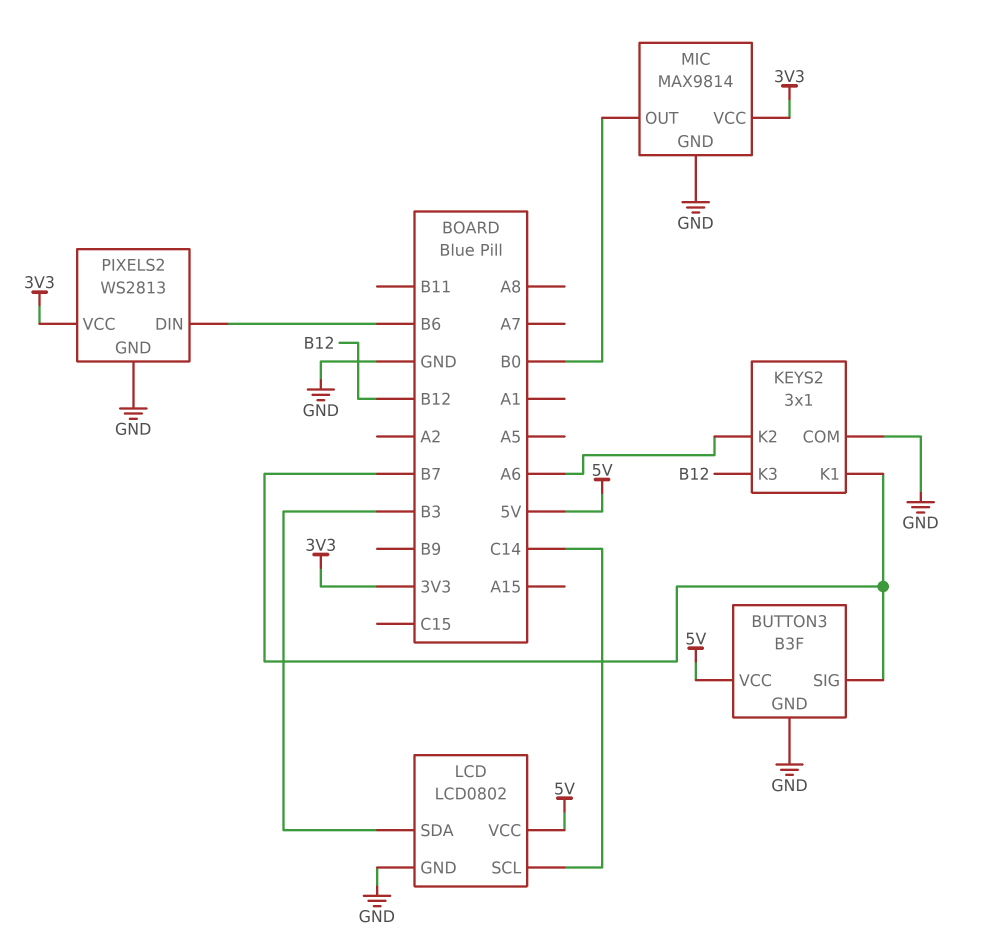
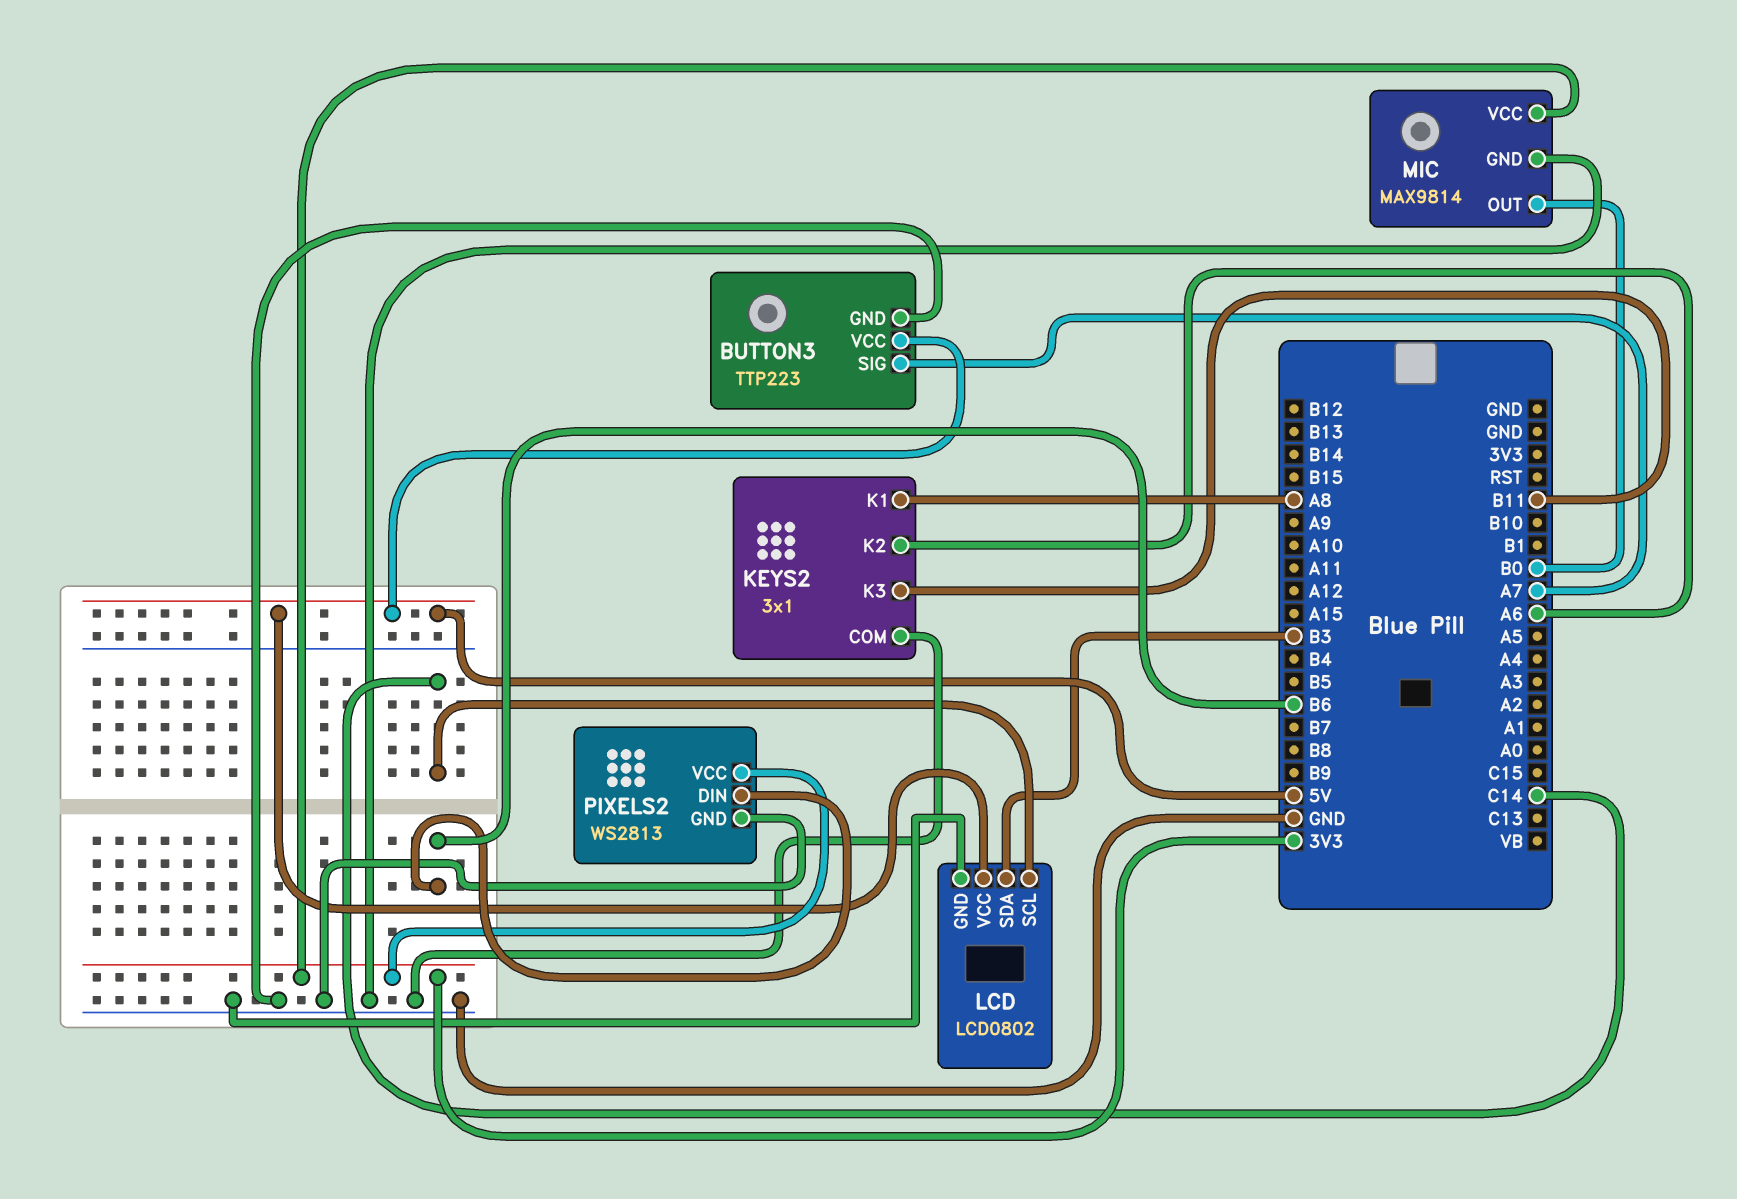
BUTTON3: B3F -> TTP223
BUTTON3 pin SIG: B7 -> A7
KEYS2 pin K1: B7 -> A8
KEYS2 pin K3: B12 -> B11

